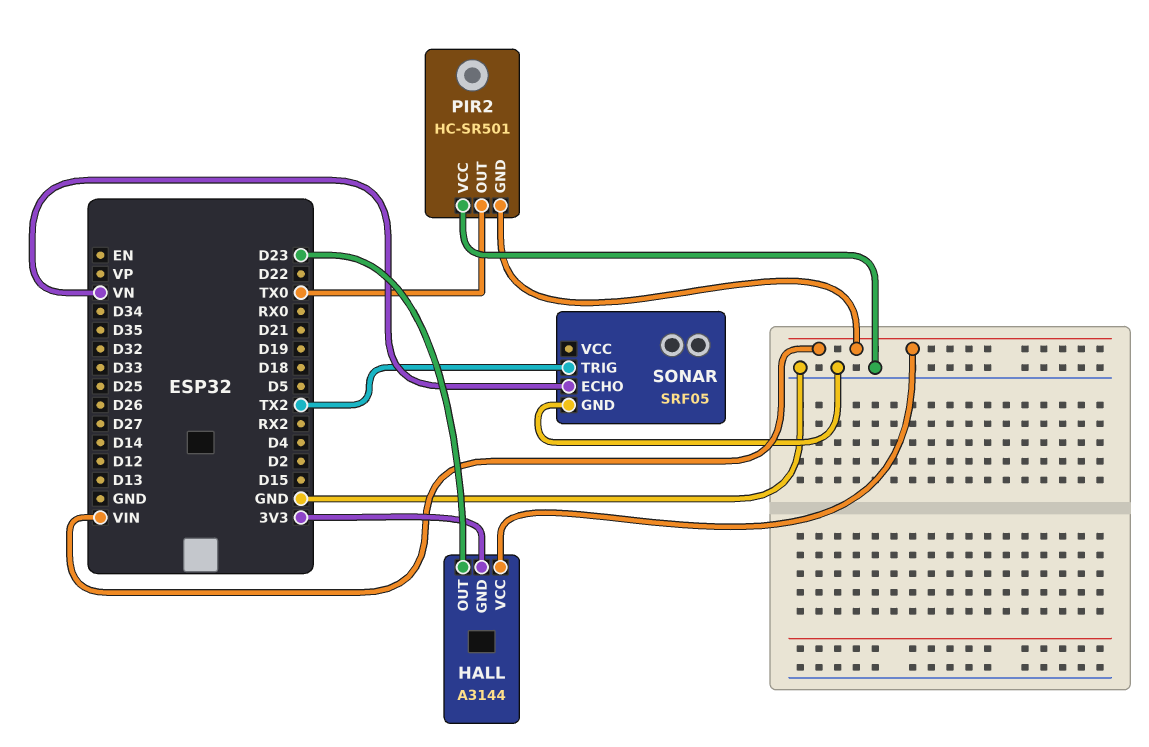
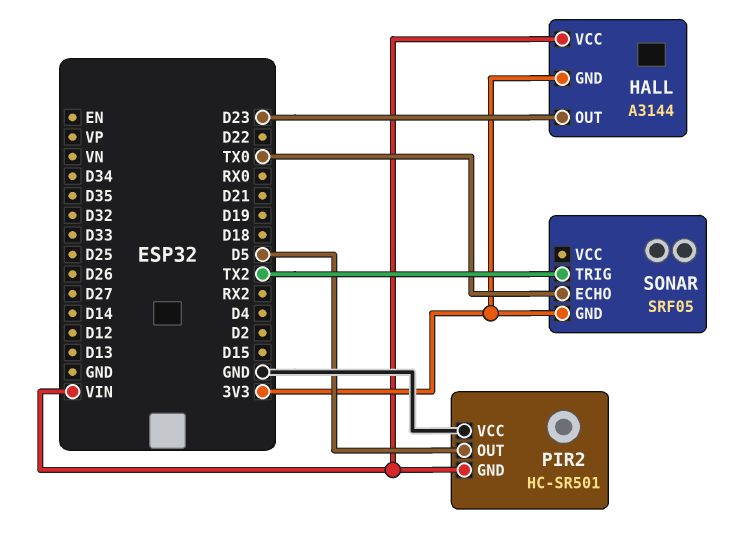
PIR2 pin OUT: TX0 -> D5
SONAR pin ECHO: VN -> TX0
SONAR pin GND: GND -> 3V3

